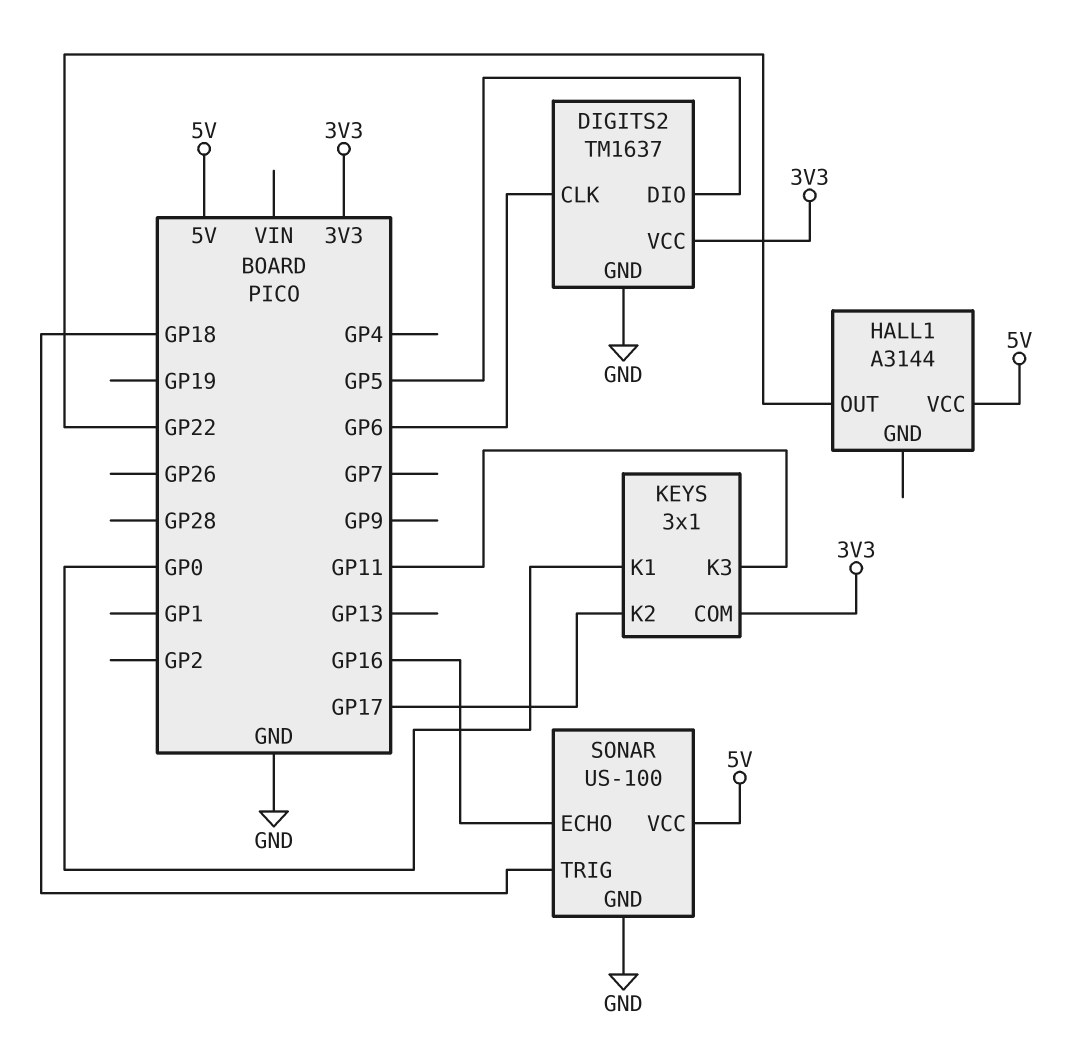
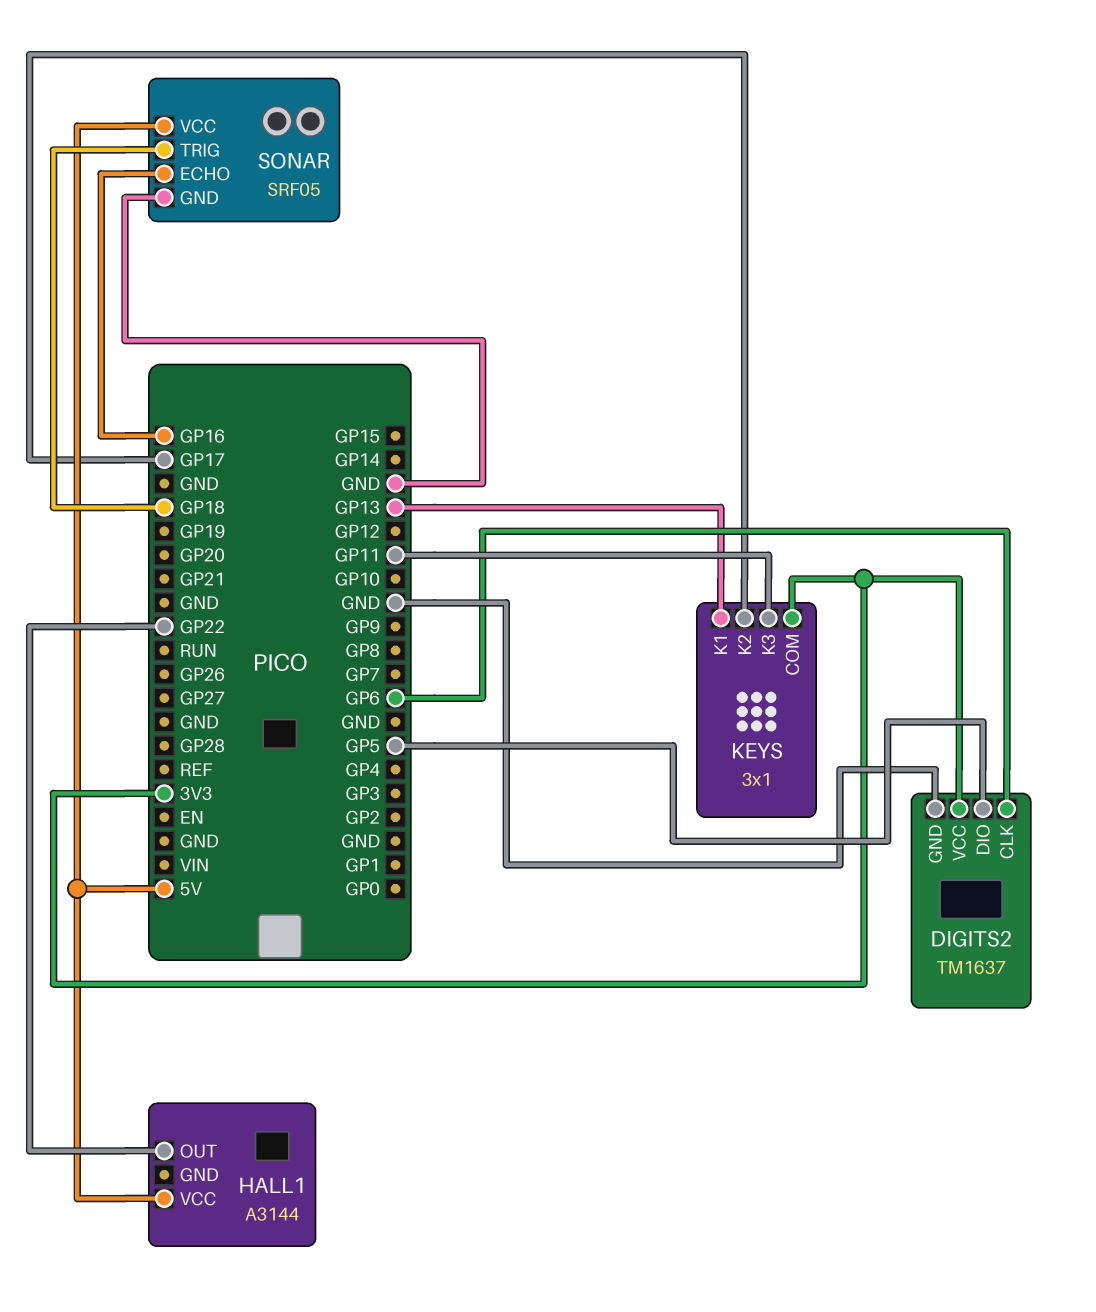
KEYS pin K1: GP0 -> GP13
SONAR: US-100 -> SRF05

